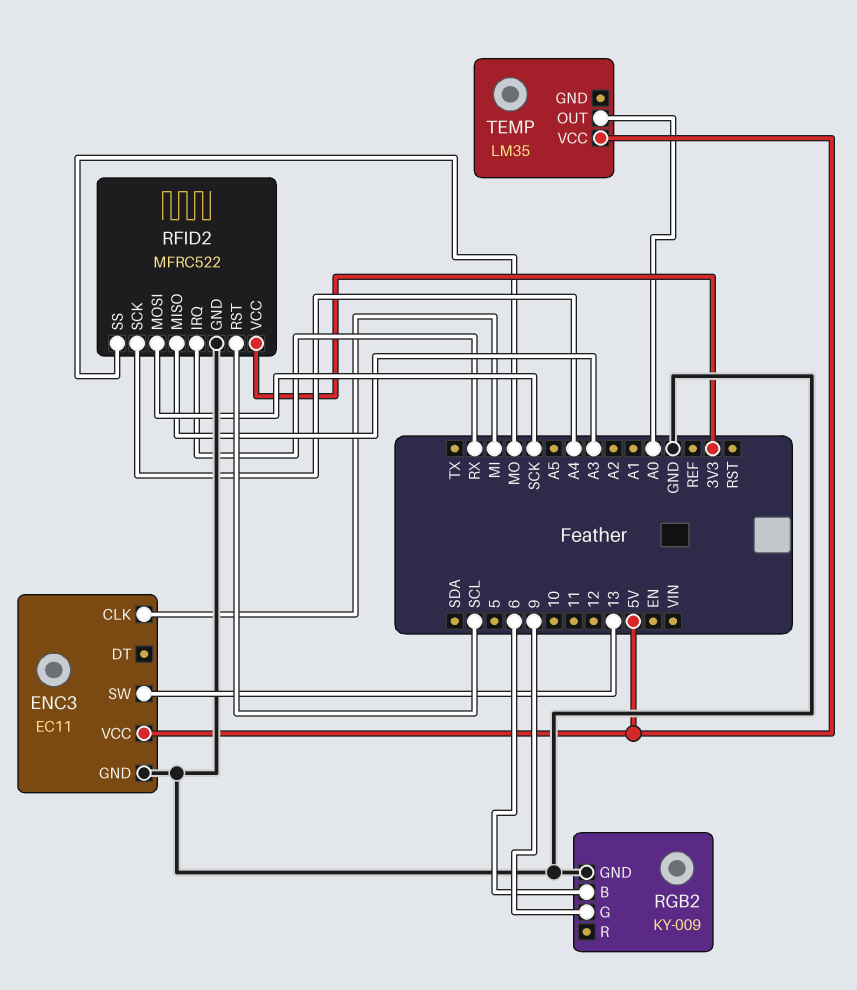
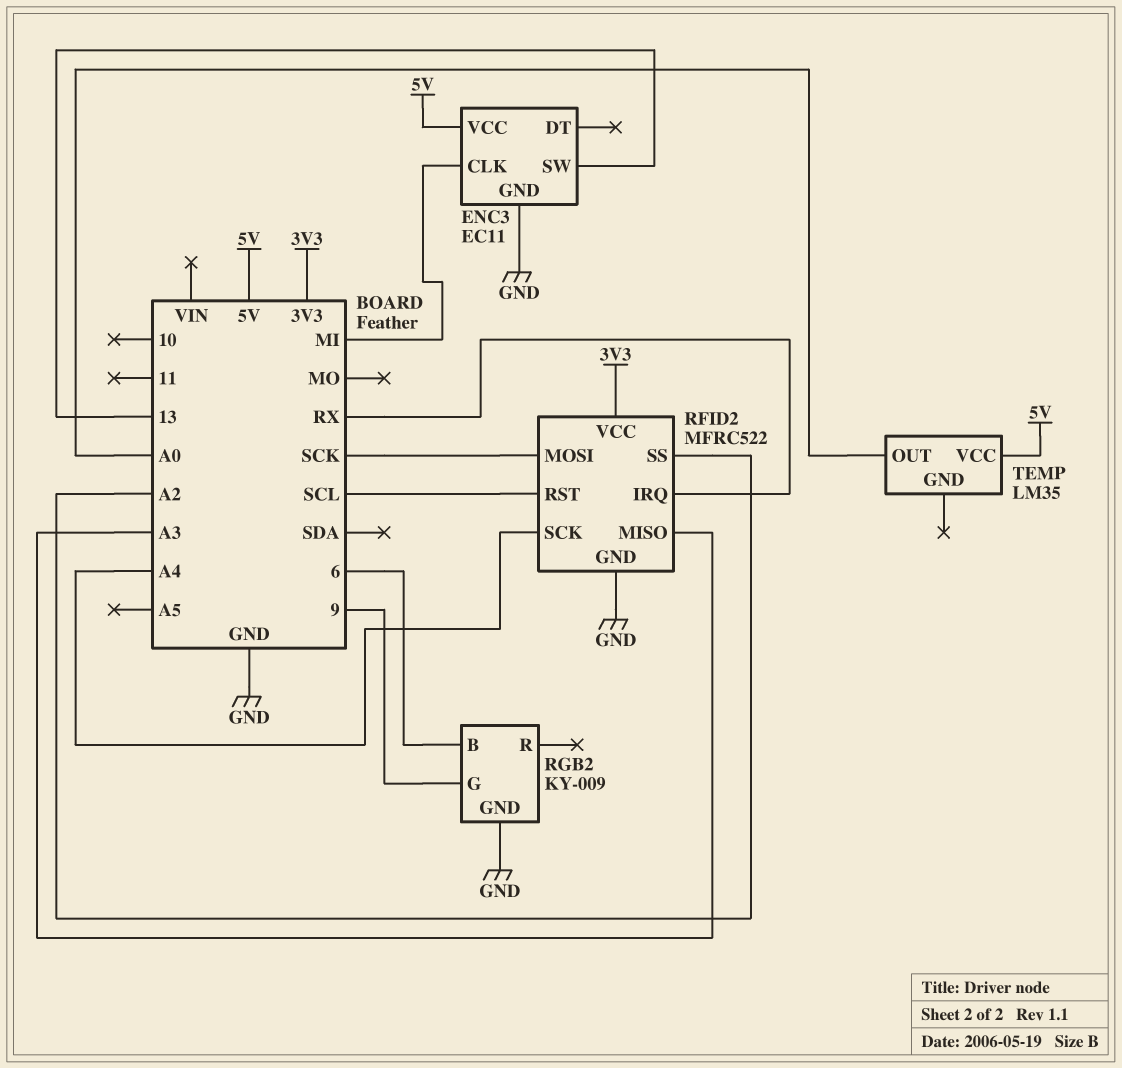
RFID2 pin SS: MO -> A2

